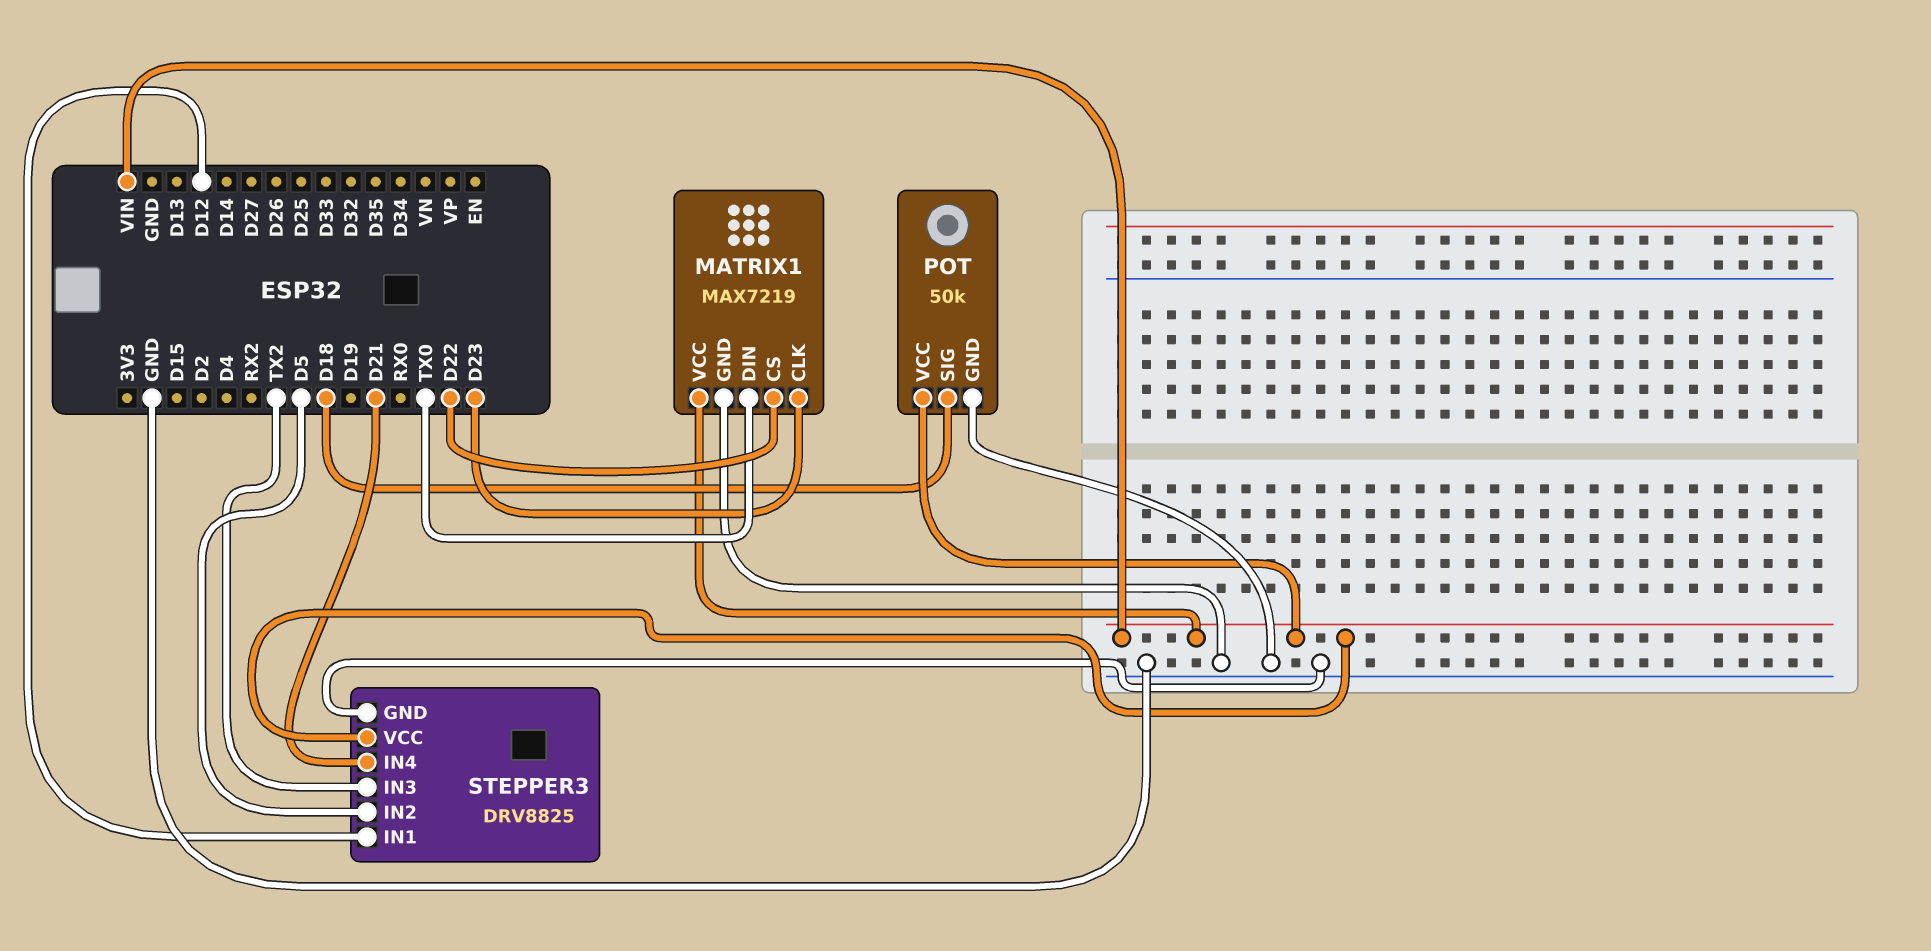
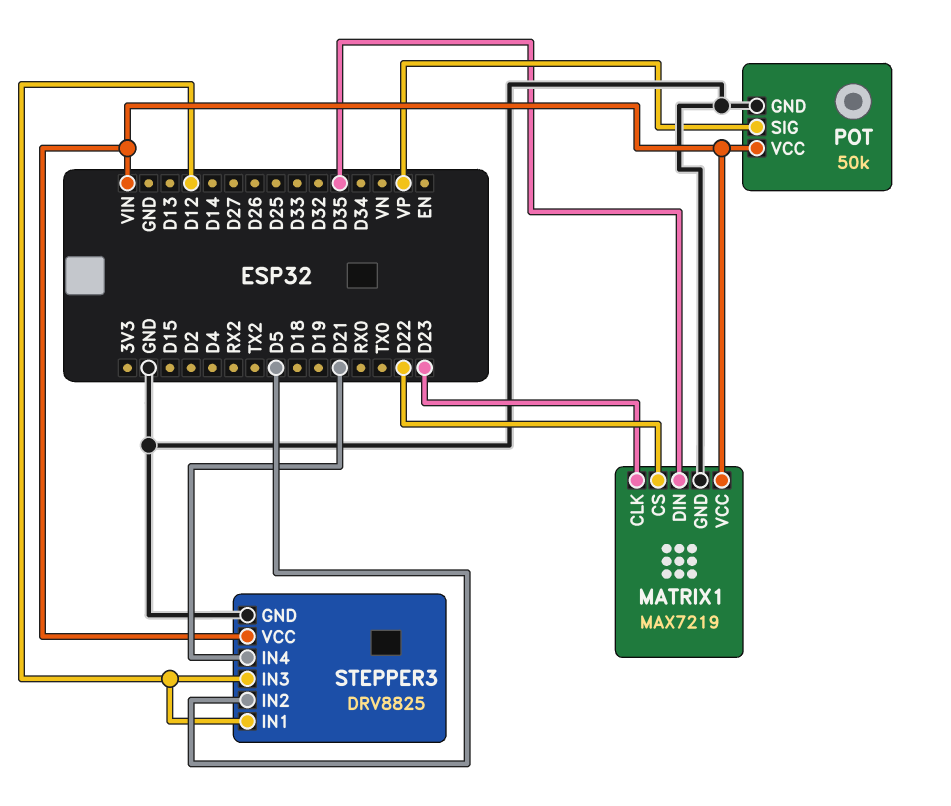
MATRIX1 pin DIN: TX0 -> D35
POT pin SIG: D18 -> VP
STEPPER3 pin IN3: TX2 -> D12

